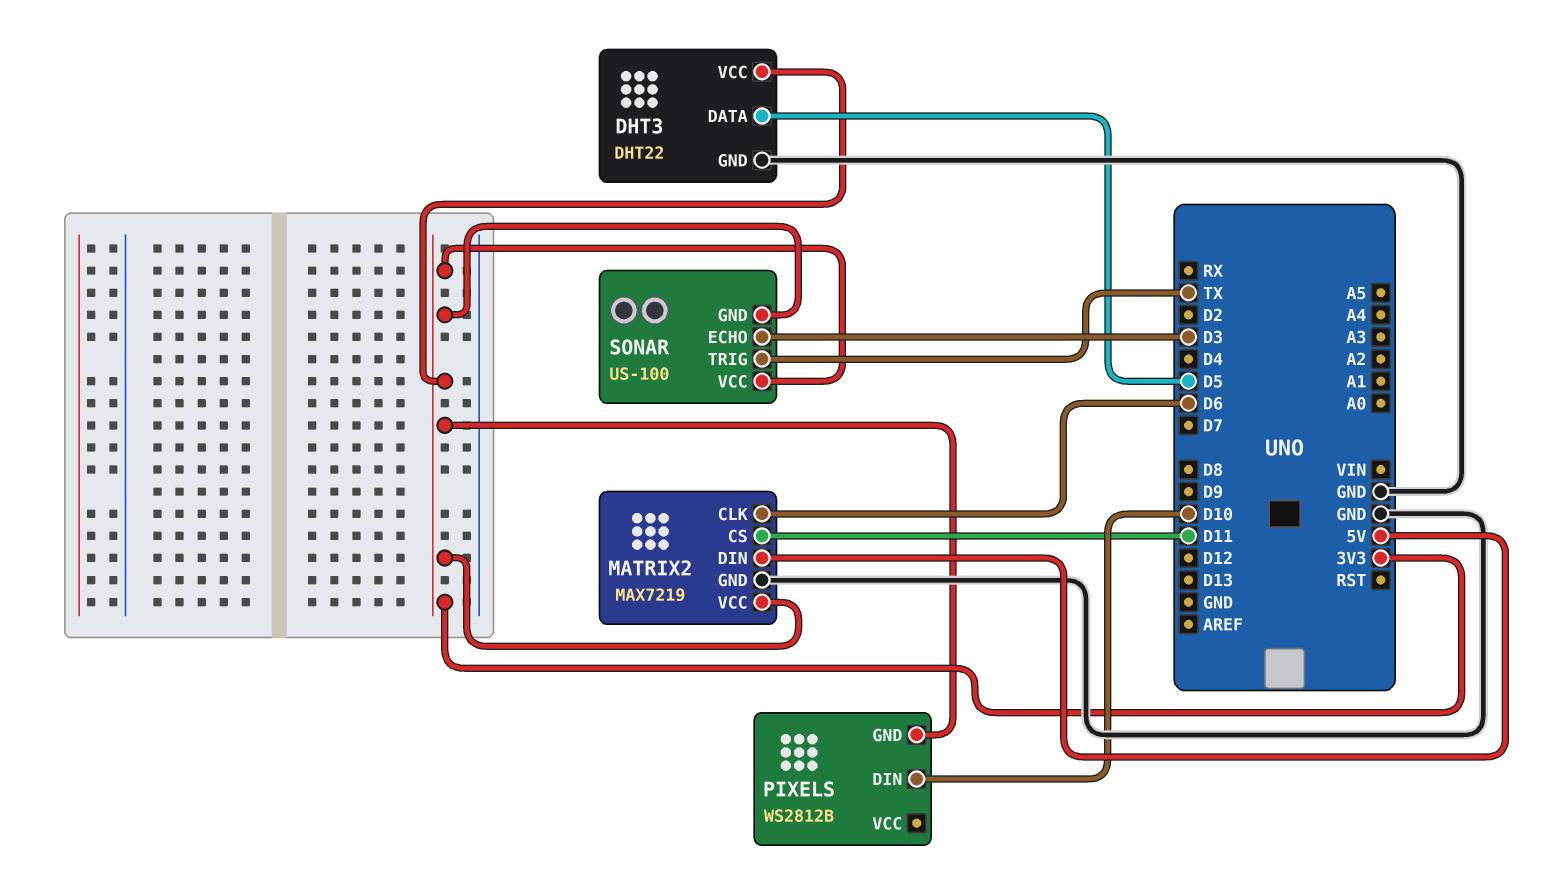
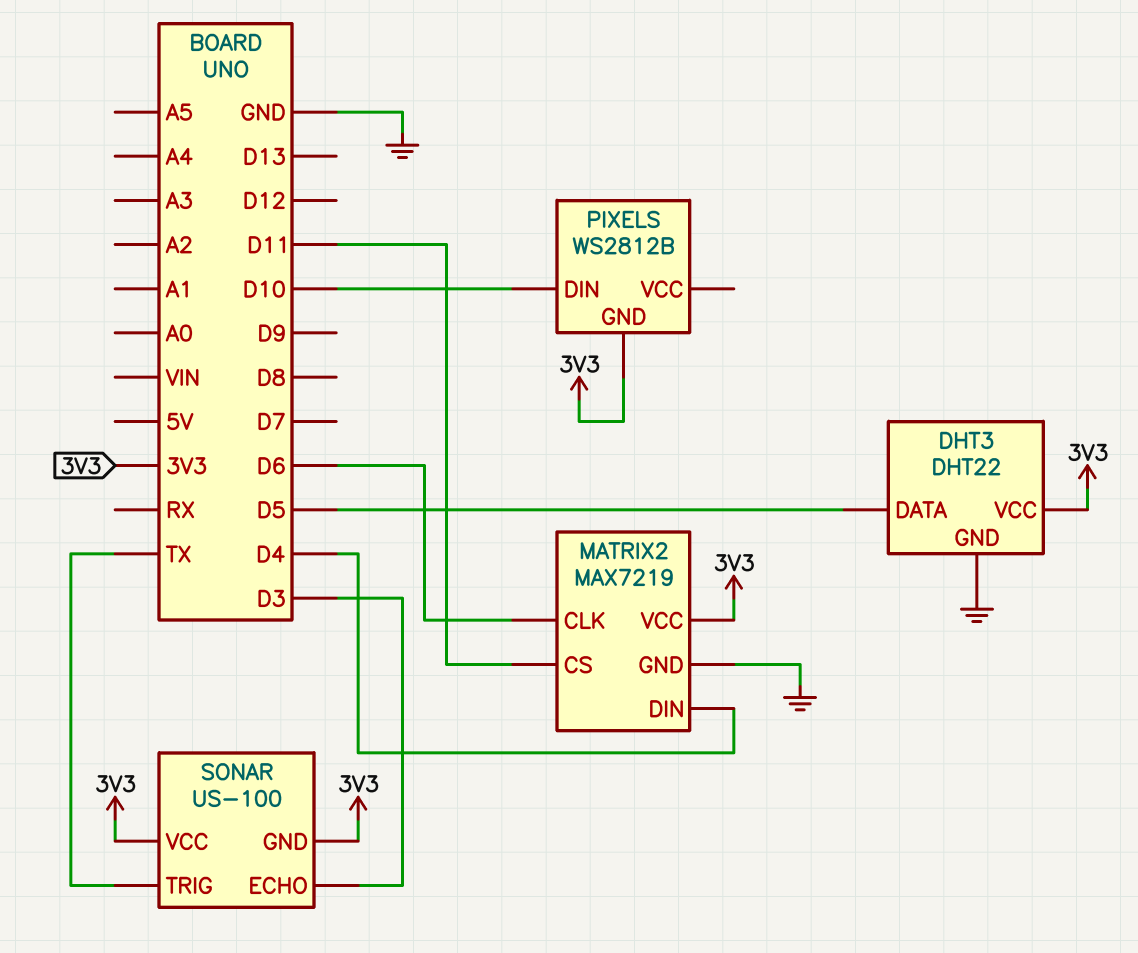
MATRIX2 pin DIN: 5V -> D4

